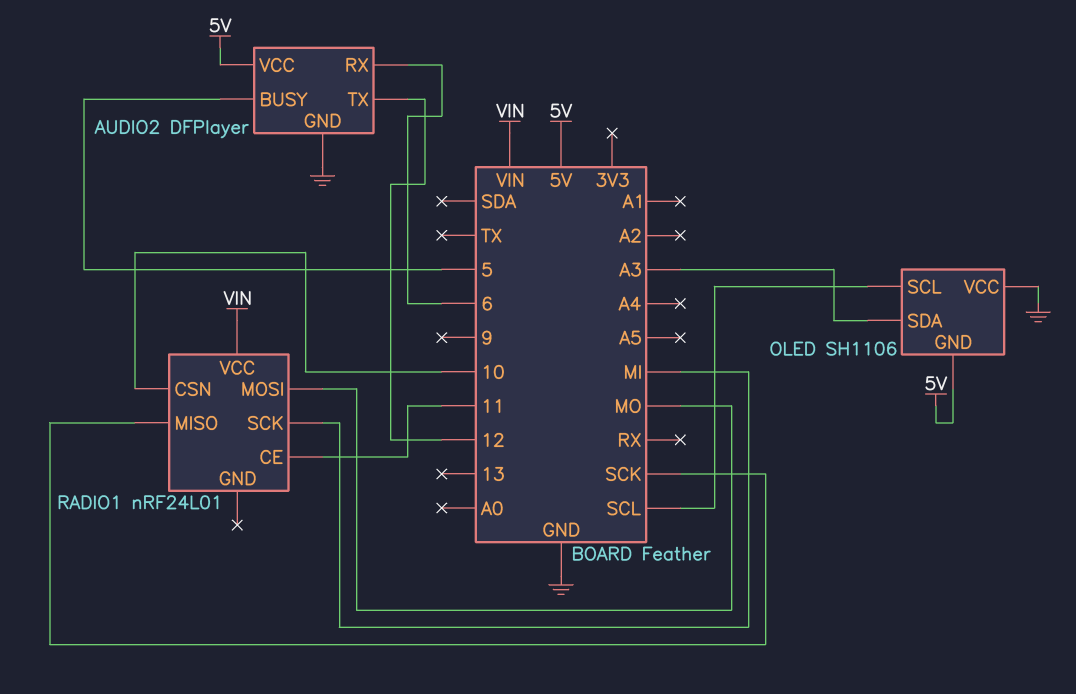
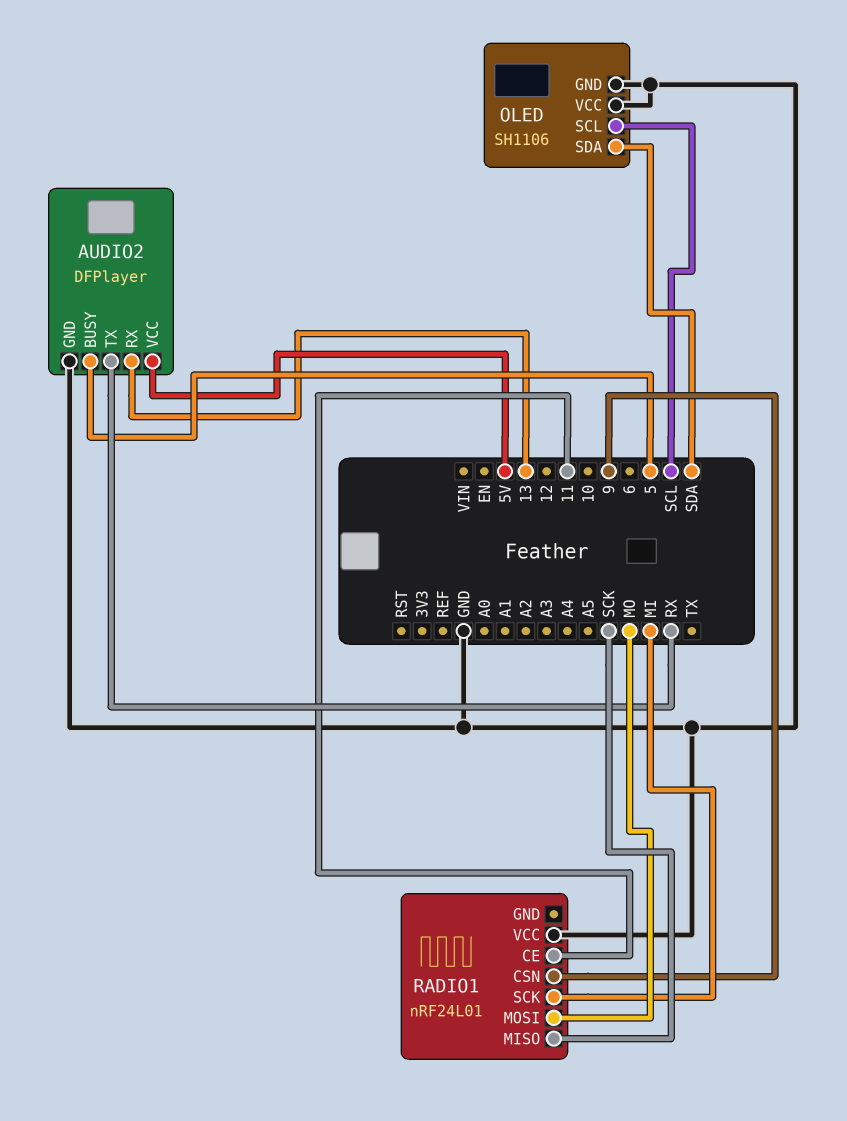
AUDIO2 pin RX: 6 -> 13
AUDIO2 pin TX: 12 -> RX
OLED pin GND: 5V -> GND
OLED pin SDA: A3 -> SDA
RADIO1 pin CSN: 10 -> 9
RADIO1 pin VCC: VIN -> GND

